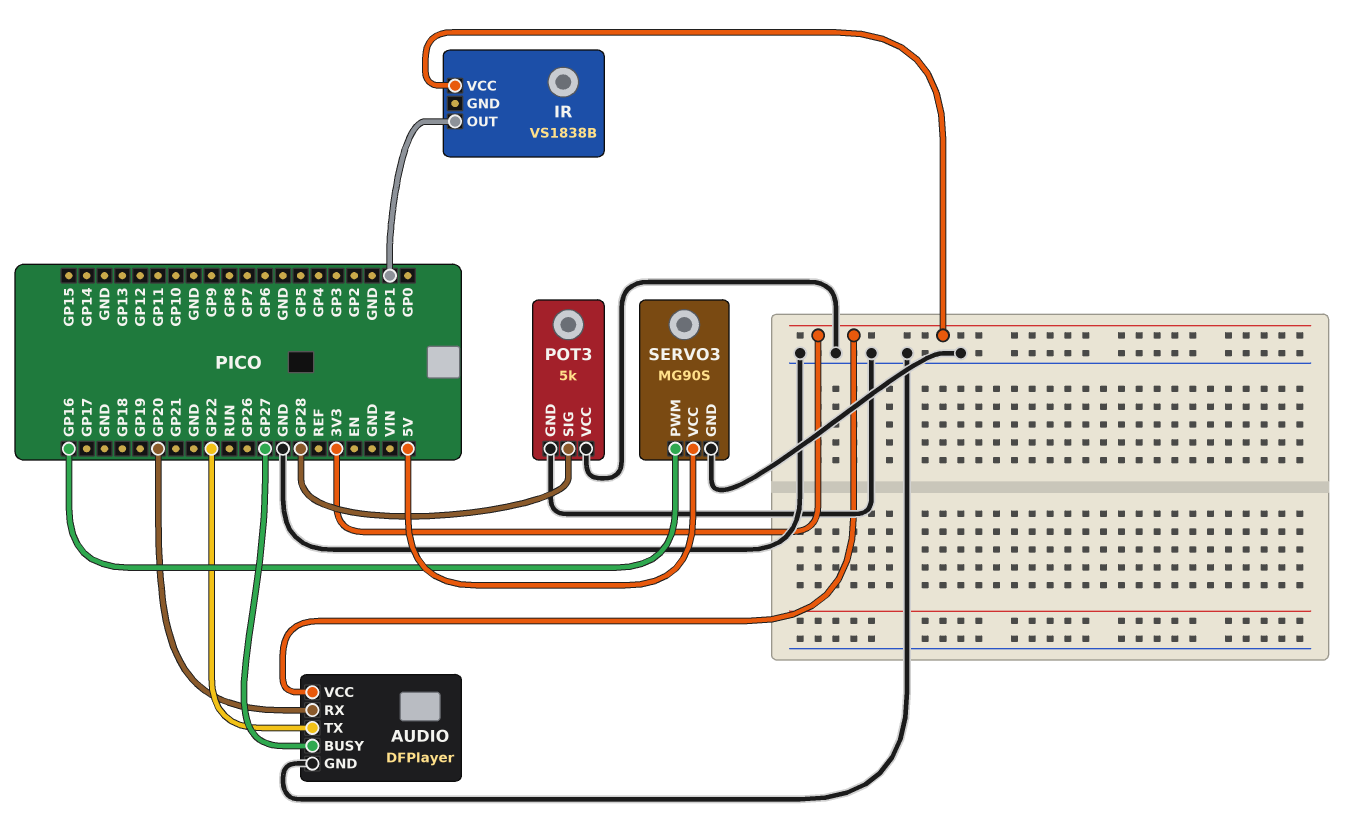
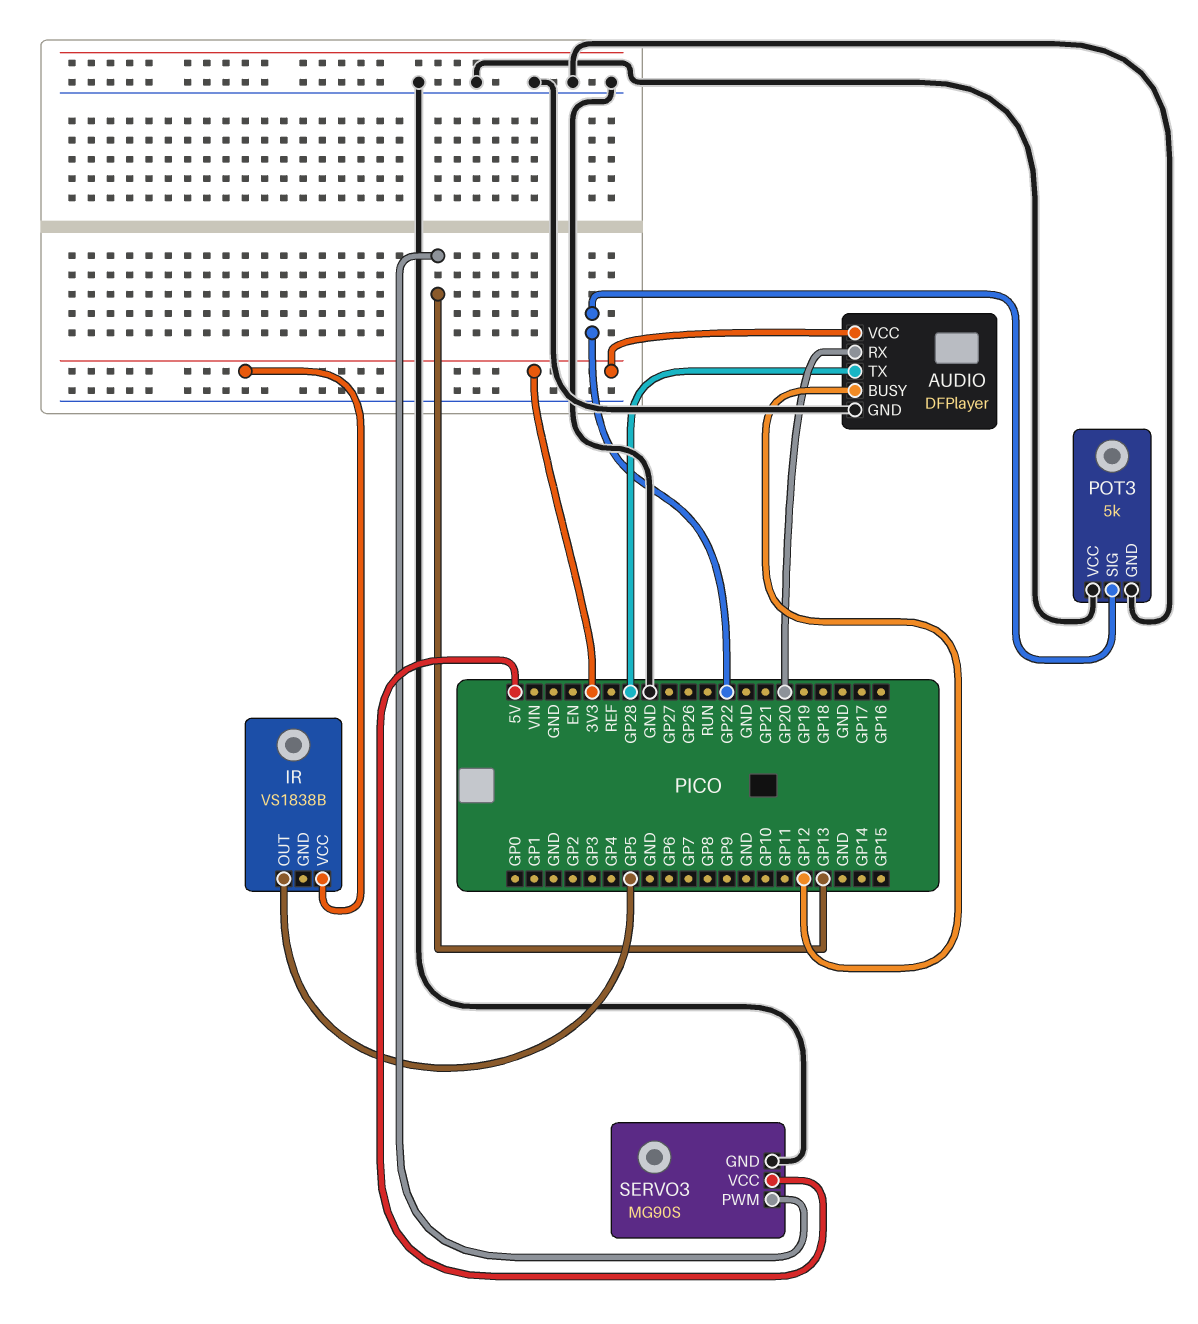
AUDIO pin BUSY: GP27 -> GP12
AUDIO pin TX: GP22 -> GP28
IR pin OUT: GP1 -> GP5
POT3 pin SIG: GP28 -> GP22
SERVO3 pin PWM: GP16 -> GP13

